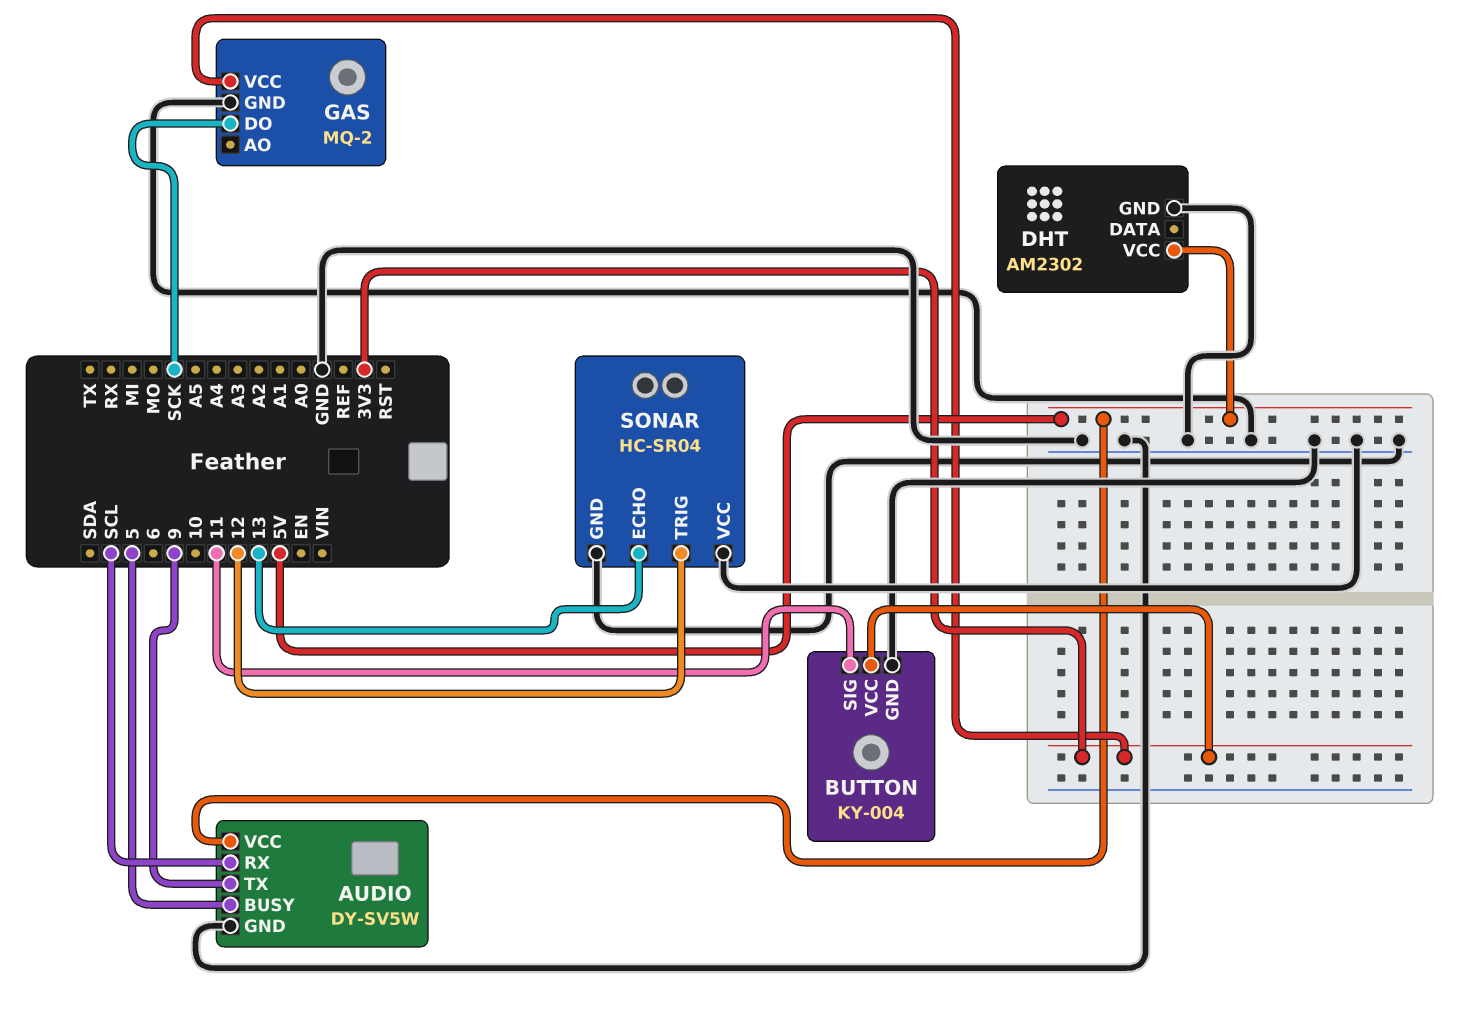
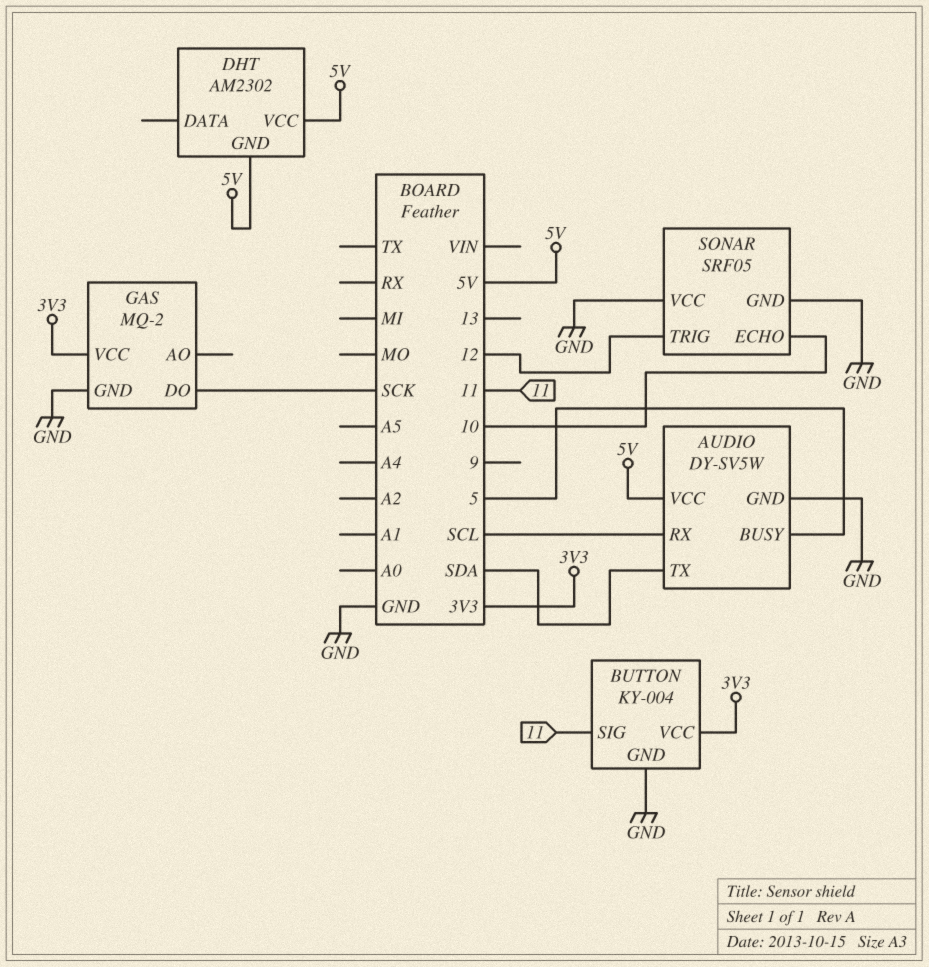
AUDIO pin TX: 9 -> SDA
DHT pin GND: GND -> 5V
SONAR: HC-SR04 -> SRF05
SONAR pin ECHO: 13 -> 10

